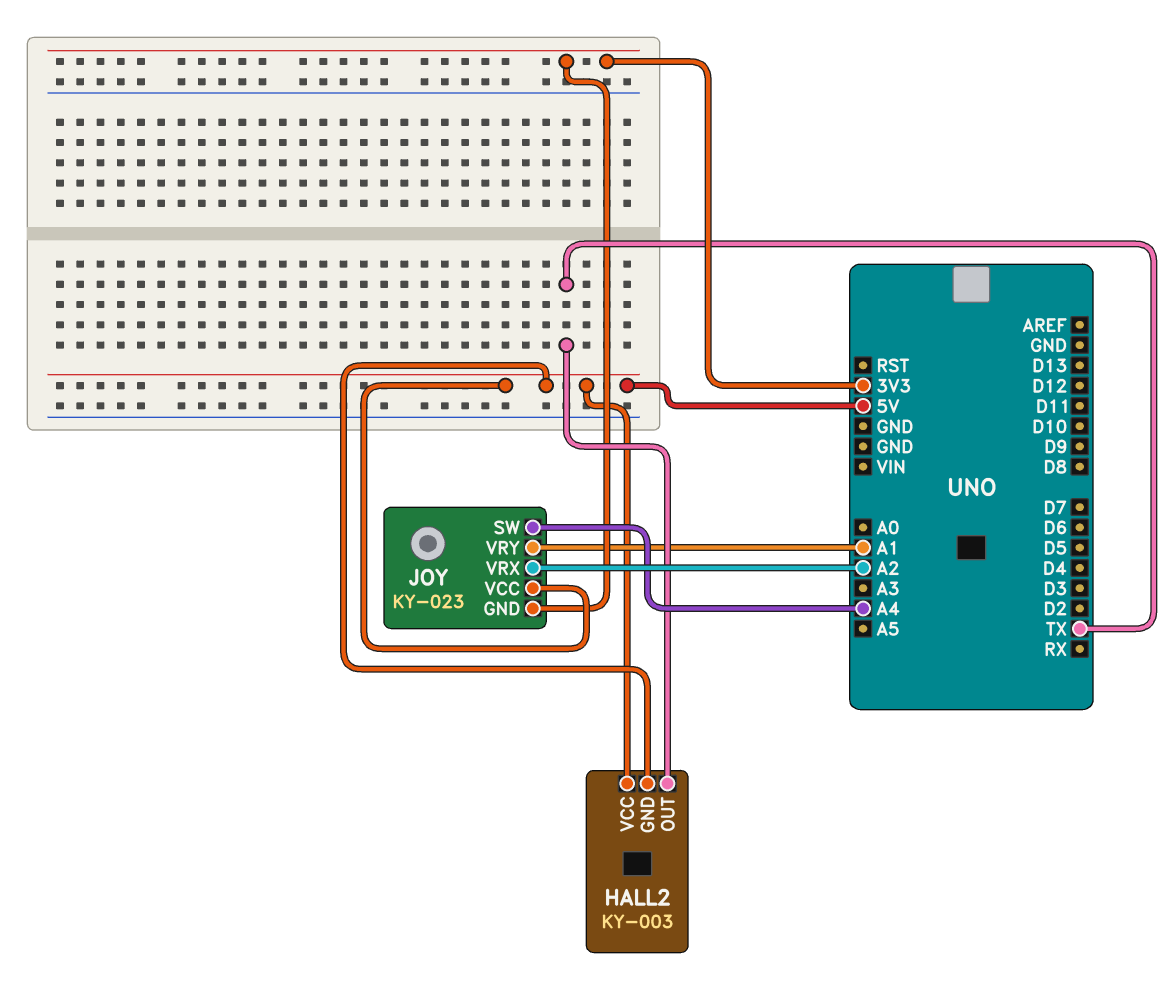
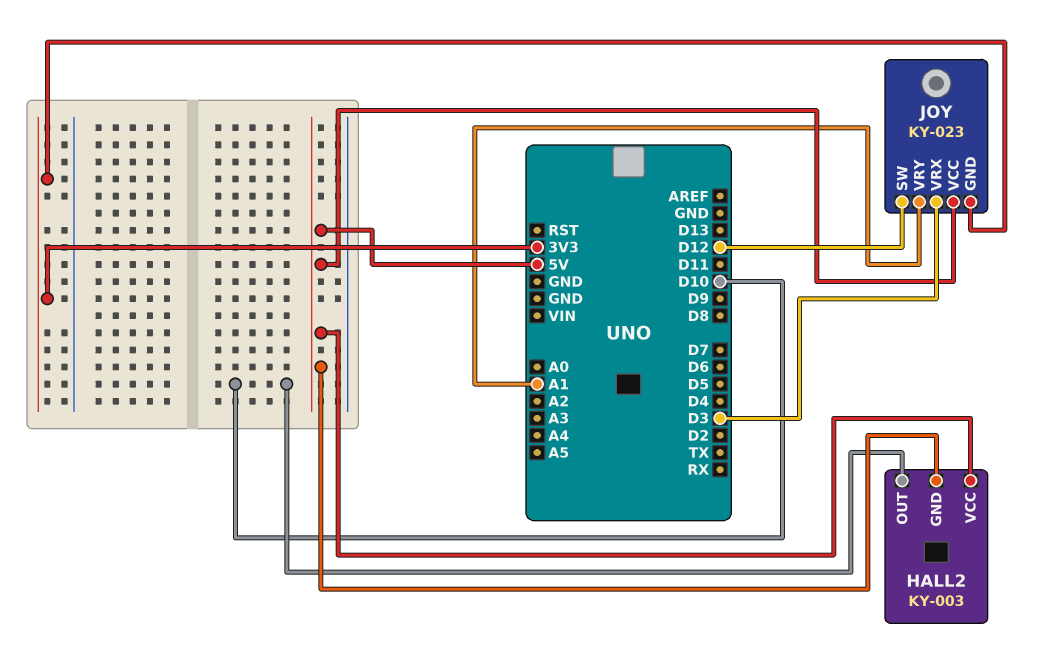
HALL2 pin OUT: TX -> D10
JOY pin SW: A4 -> D12
JOY pin VRX: A2 -> D3

